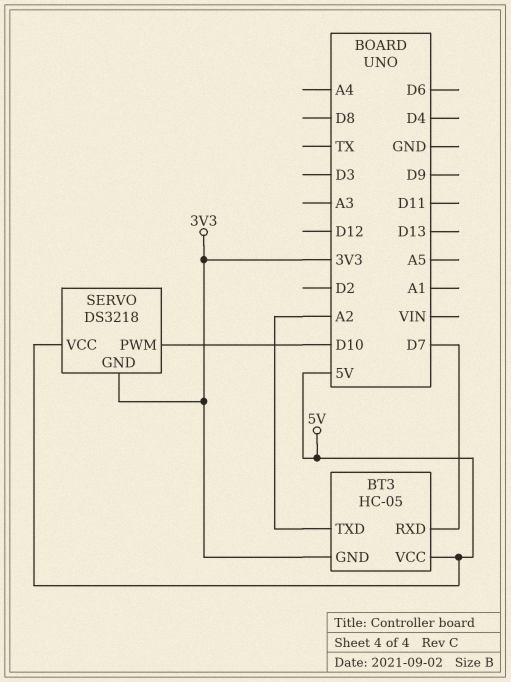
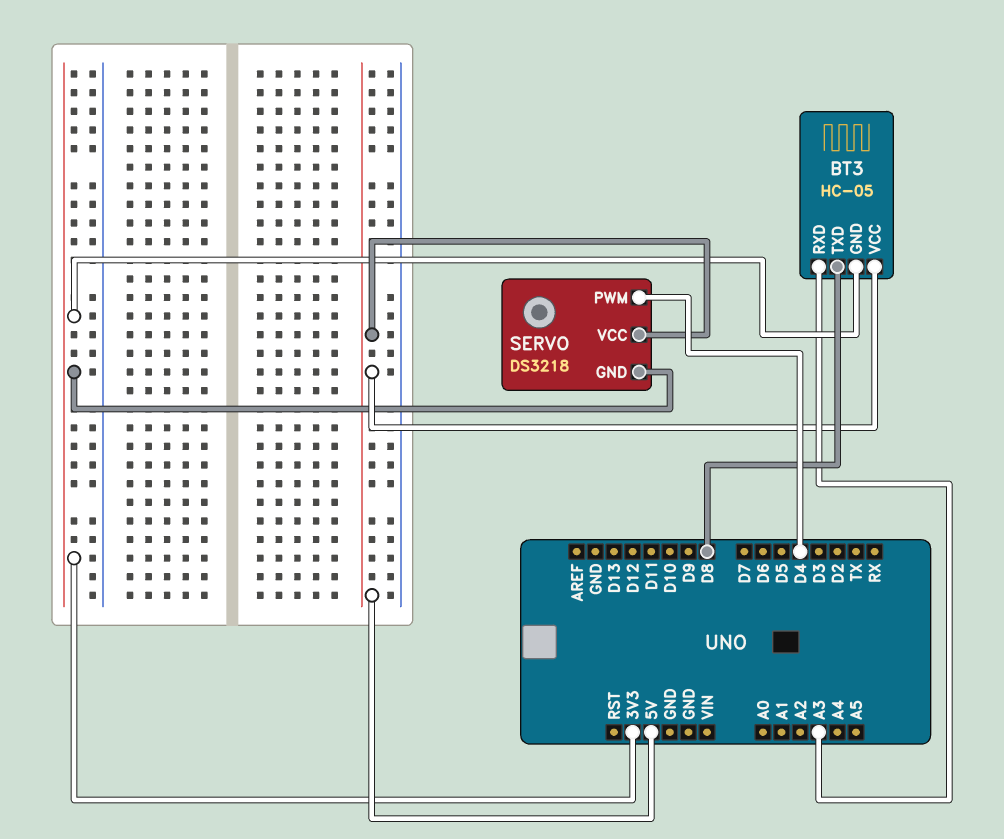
BT3 pin RXD: D7 -> A3
BT3 pin TXD: A2 -> D8
SERVO pin PWM: D10 -> D4

